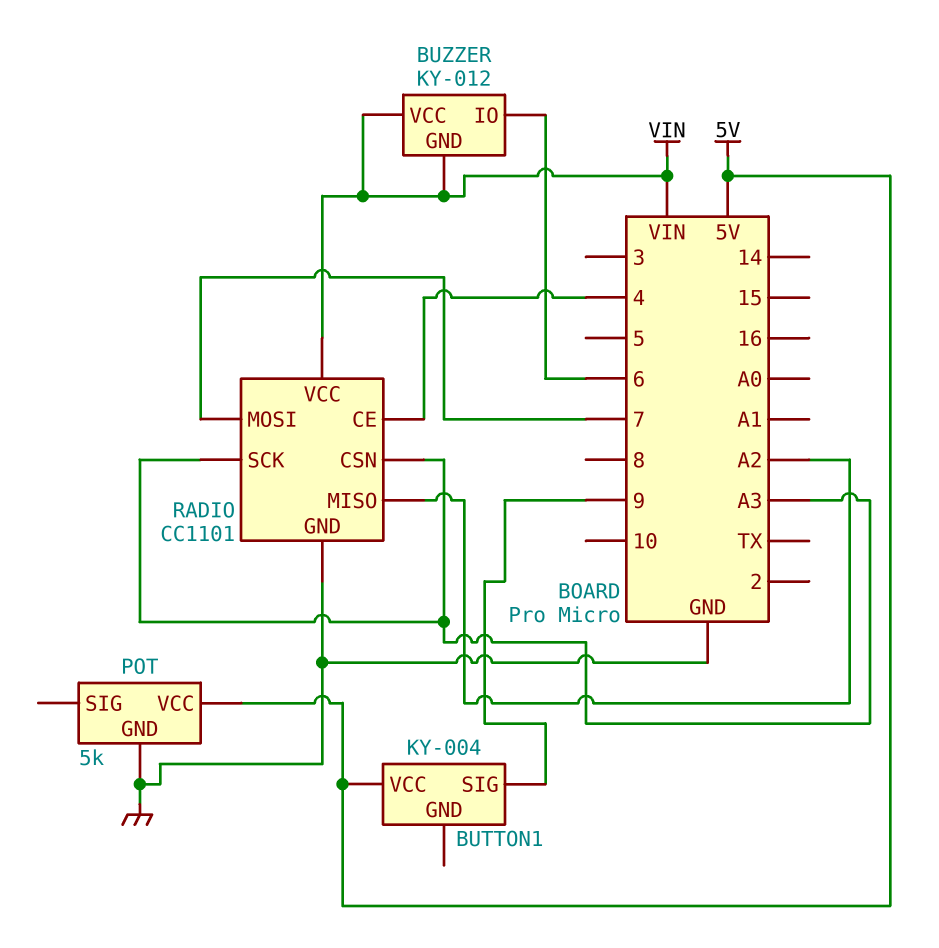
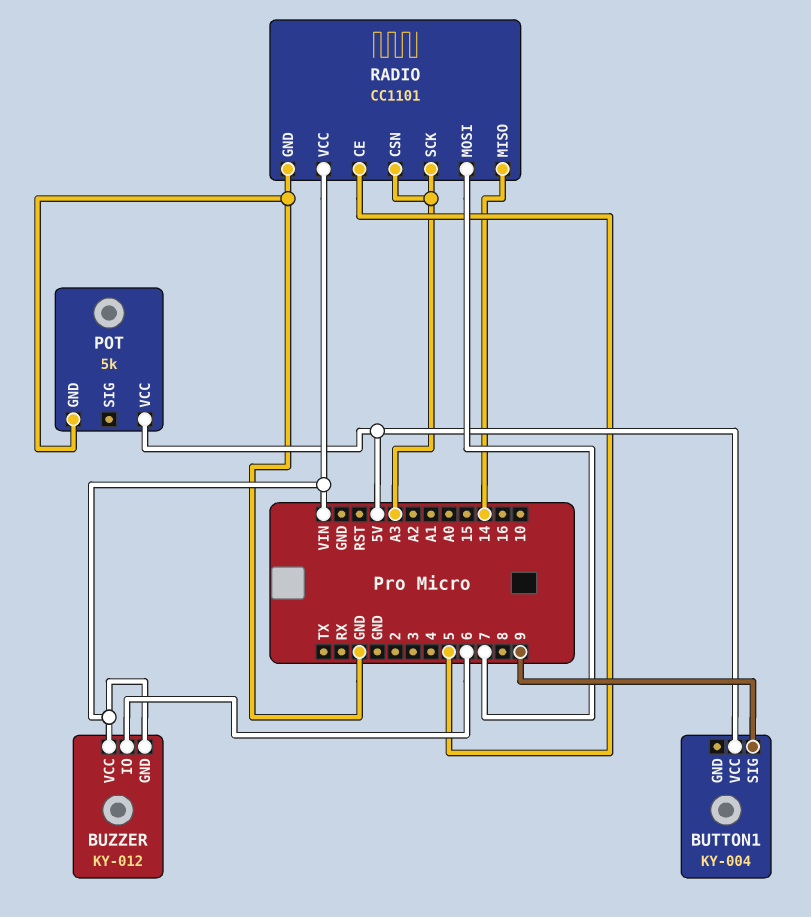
RADIO pin CE: 4 -> 5
RADIO pin MISO: A2 -> 14

